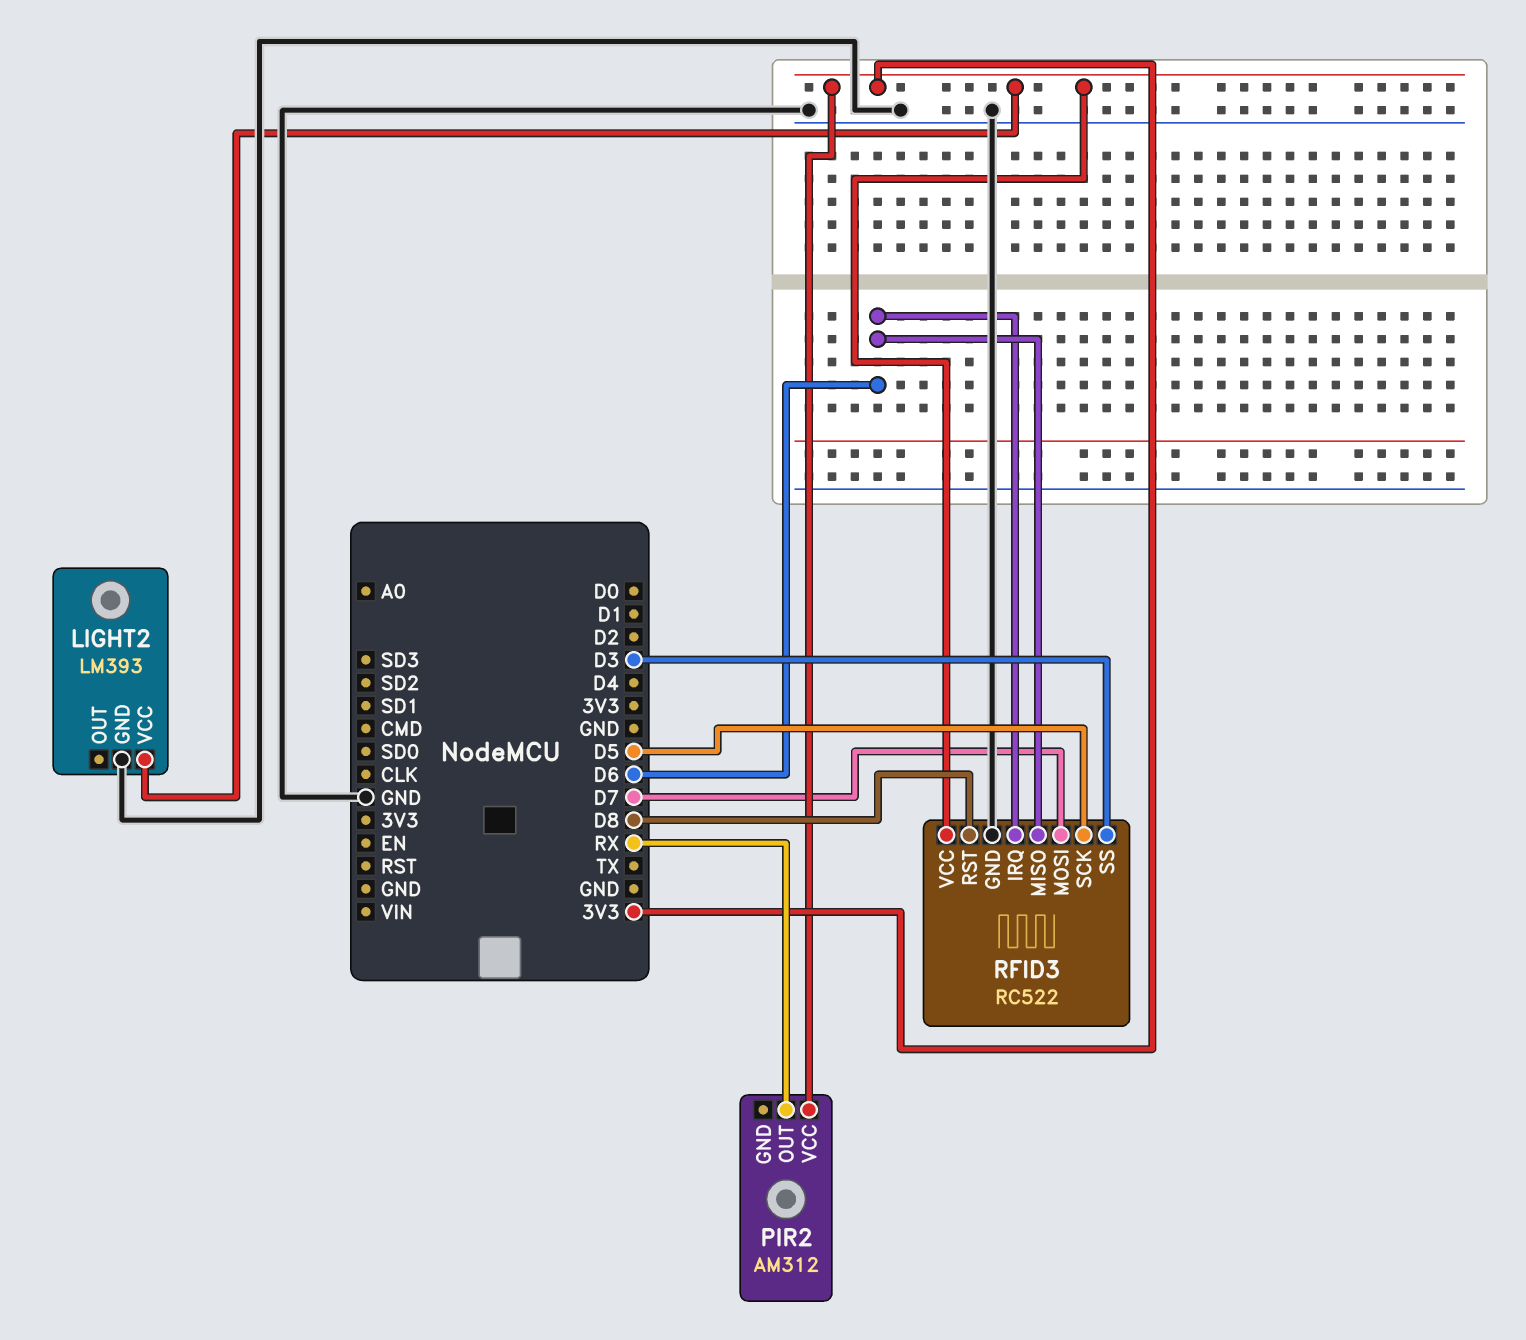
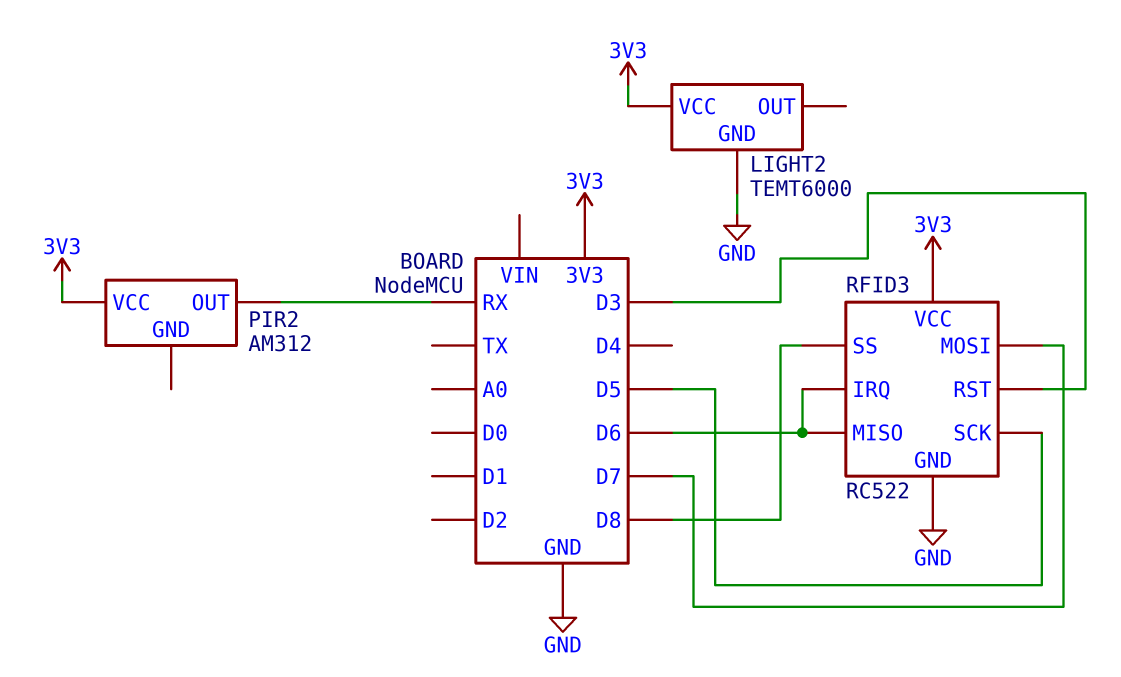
LIGHT2: LM393 -> TEMT6000
RFID3 pin RST: D8 -> D3
RFID3 pin SS: D3 -> D8

